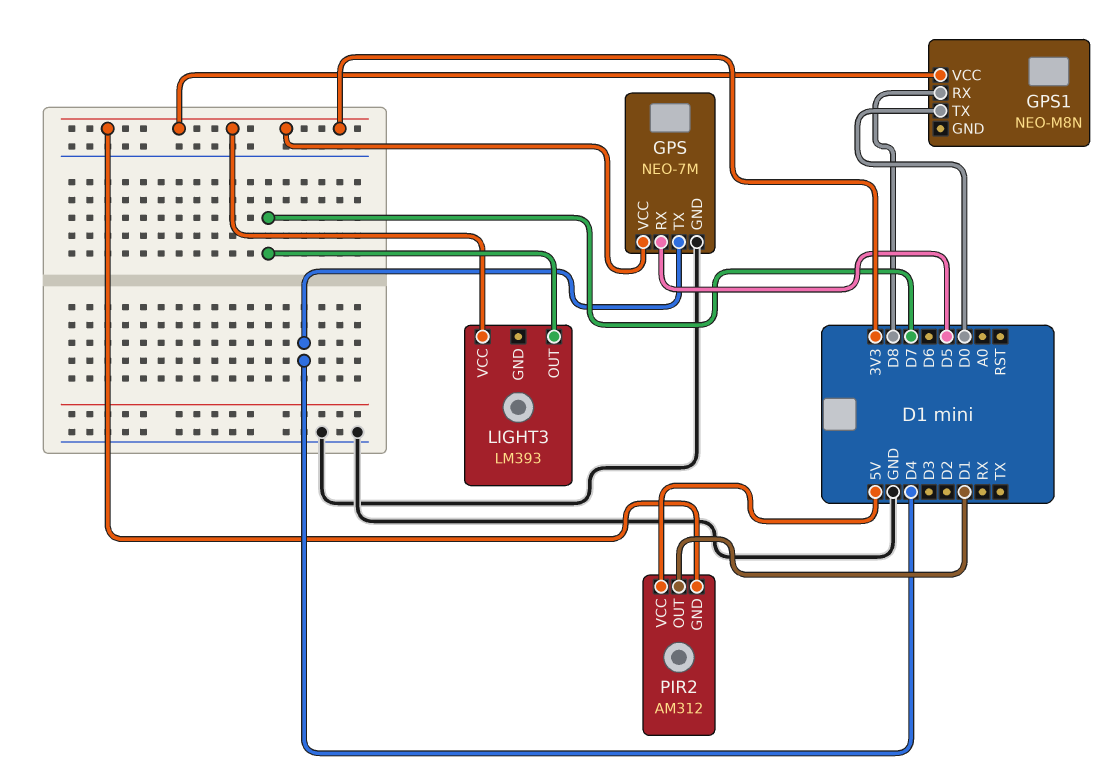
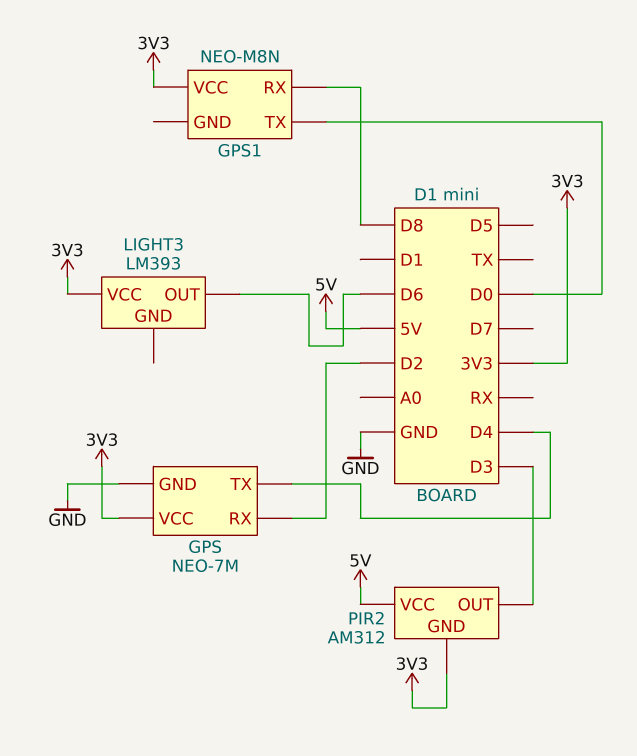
GPS pin RX: D5 -> D2
LIGHT3 pin OUT: D7 -> D6
PIR2 pin OUT: D1 -> D3

